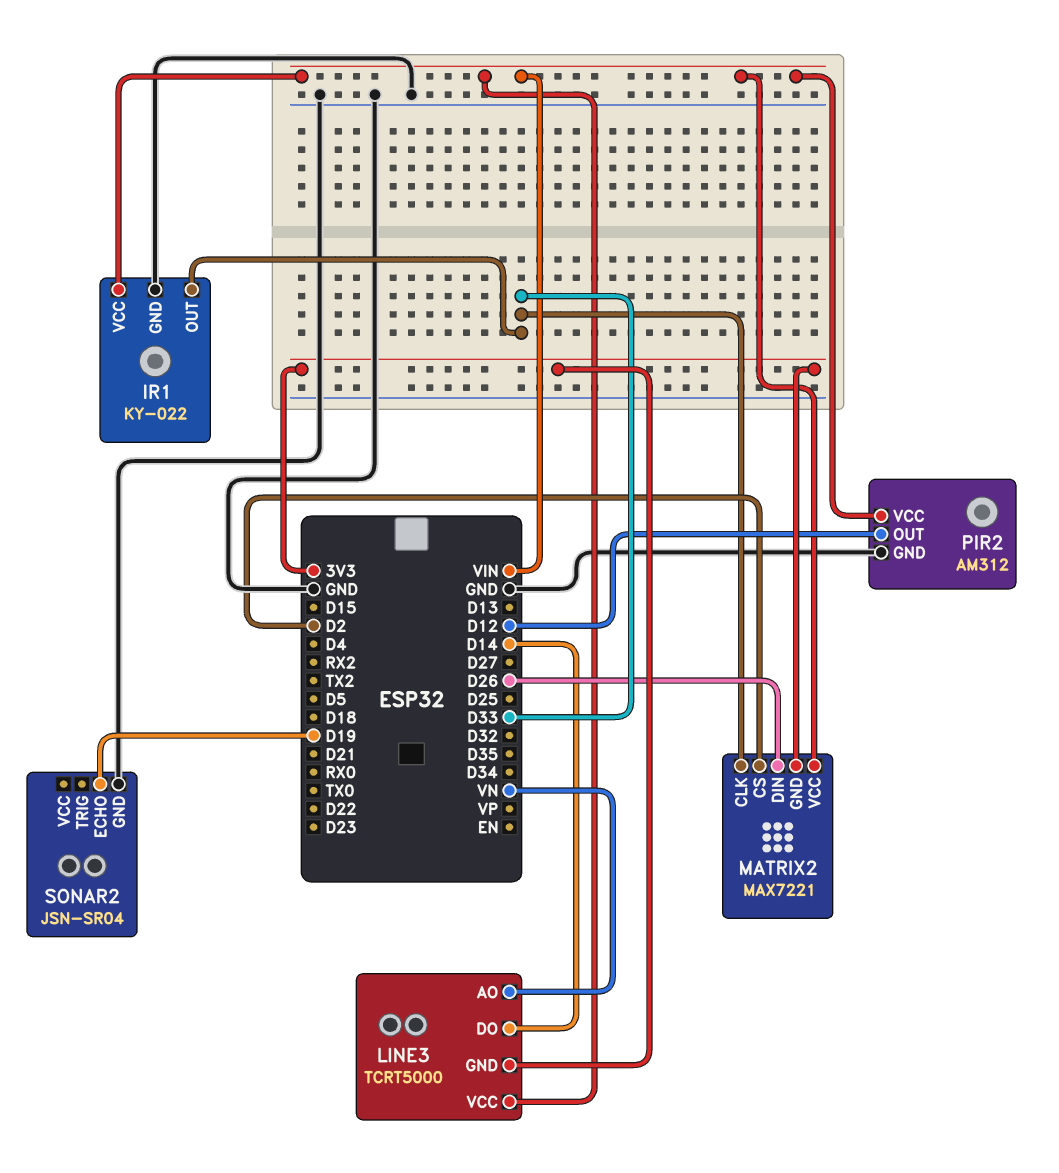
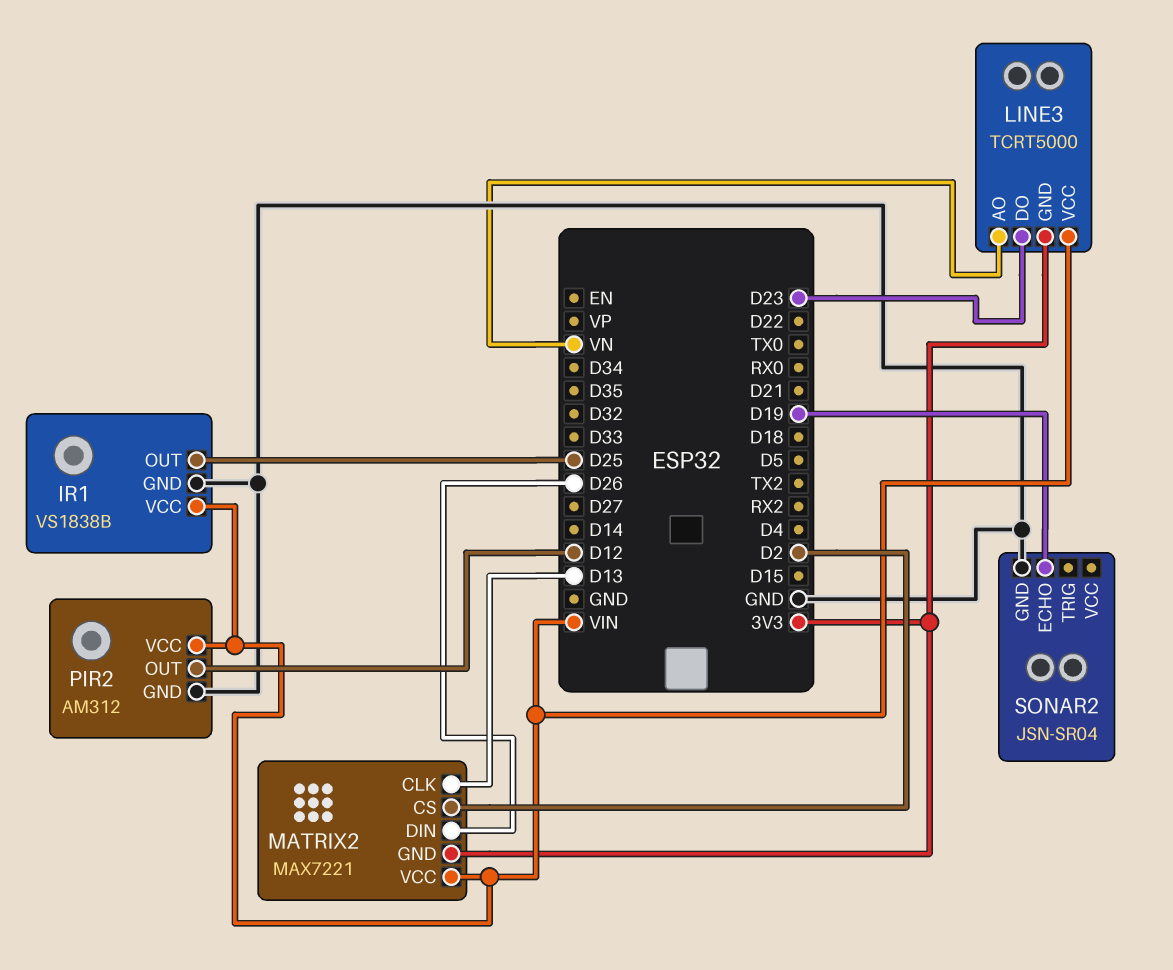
IR1: KY-022 -> VS1838B
IR1 pin OUT: D33 -> D25
LINE3 pin DO: D14 -> D23
MATRIX2 pin CLK: D33 -> D13

